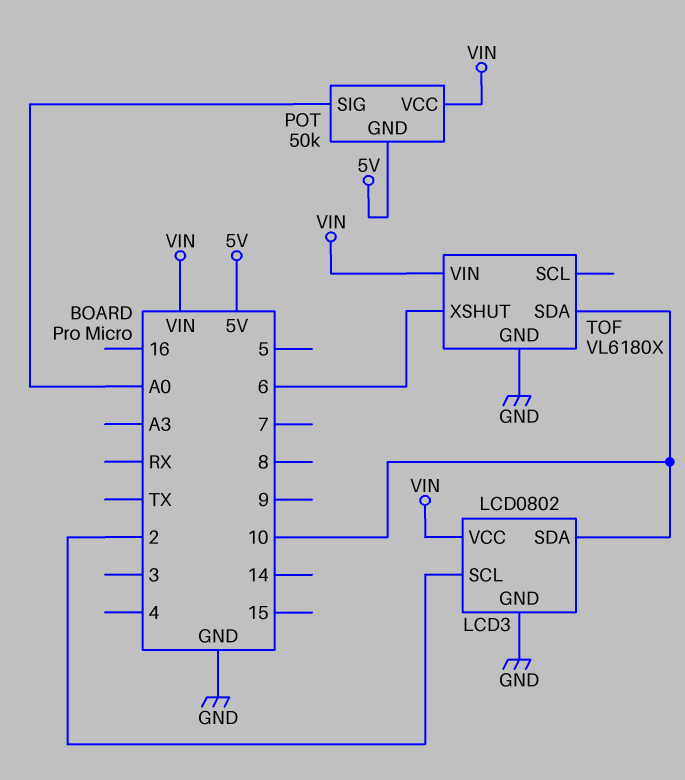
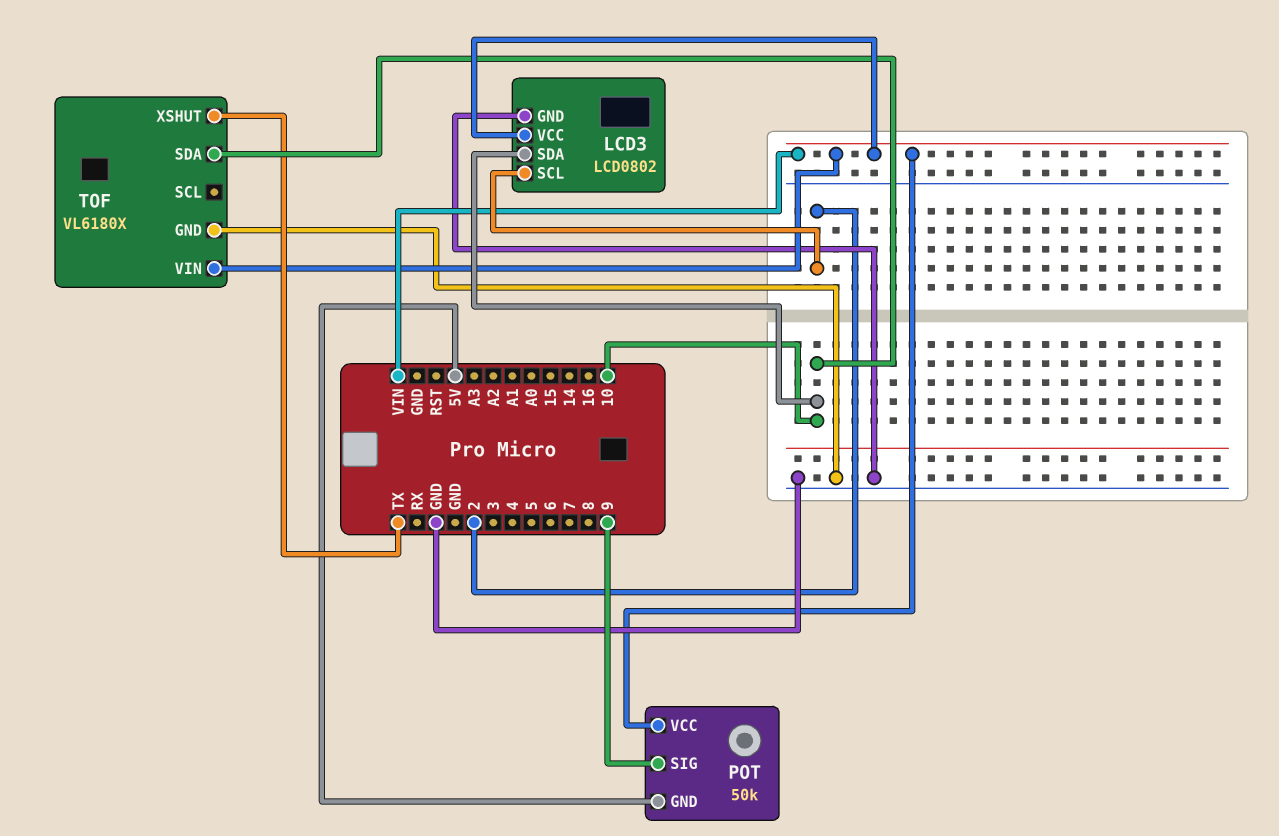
POT pin SIG: A0 -> 9
TOF pin XSHUT: 6 -> TX

